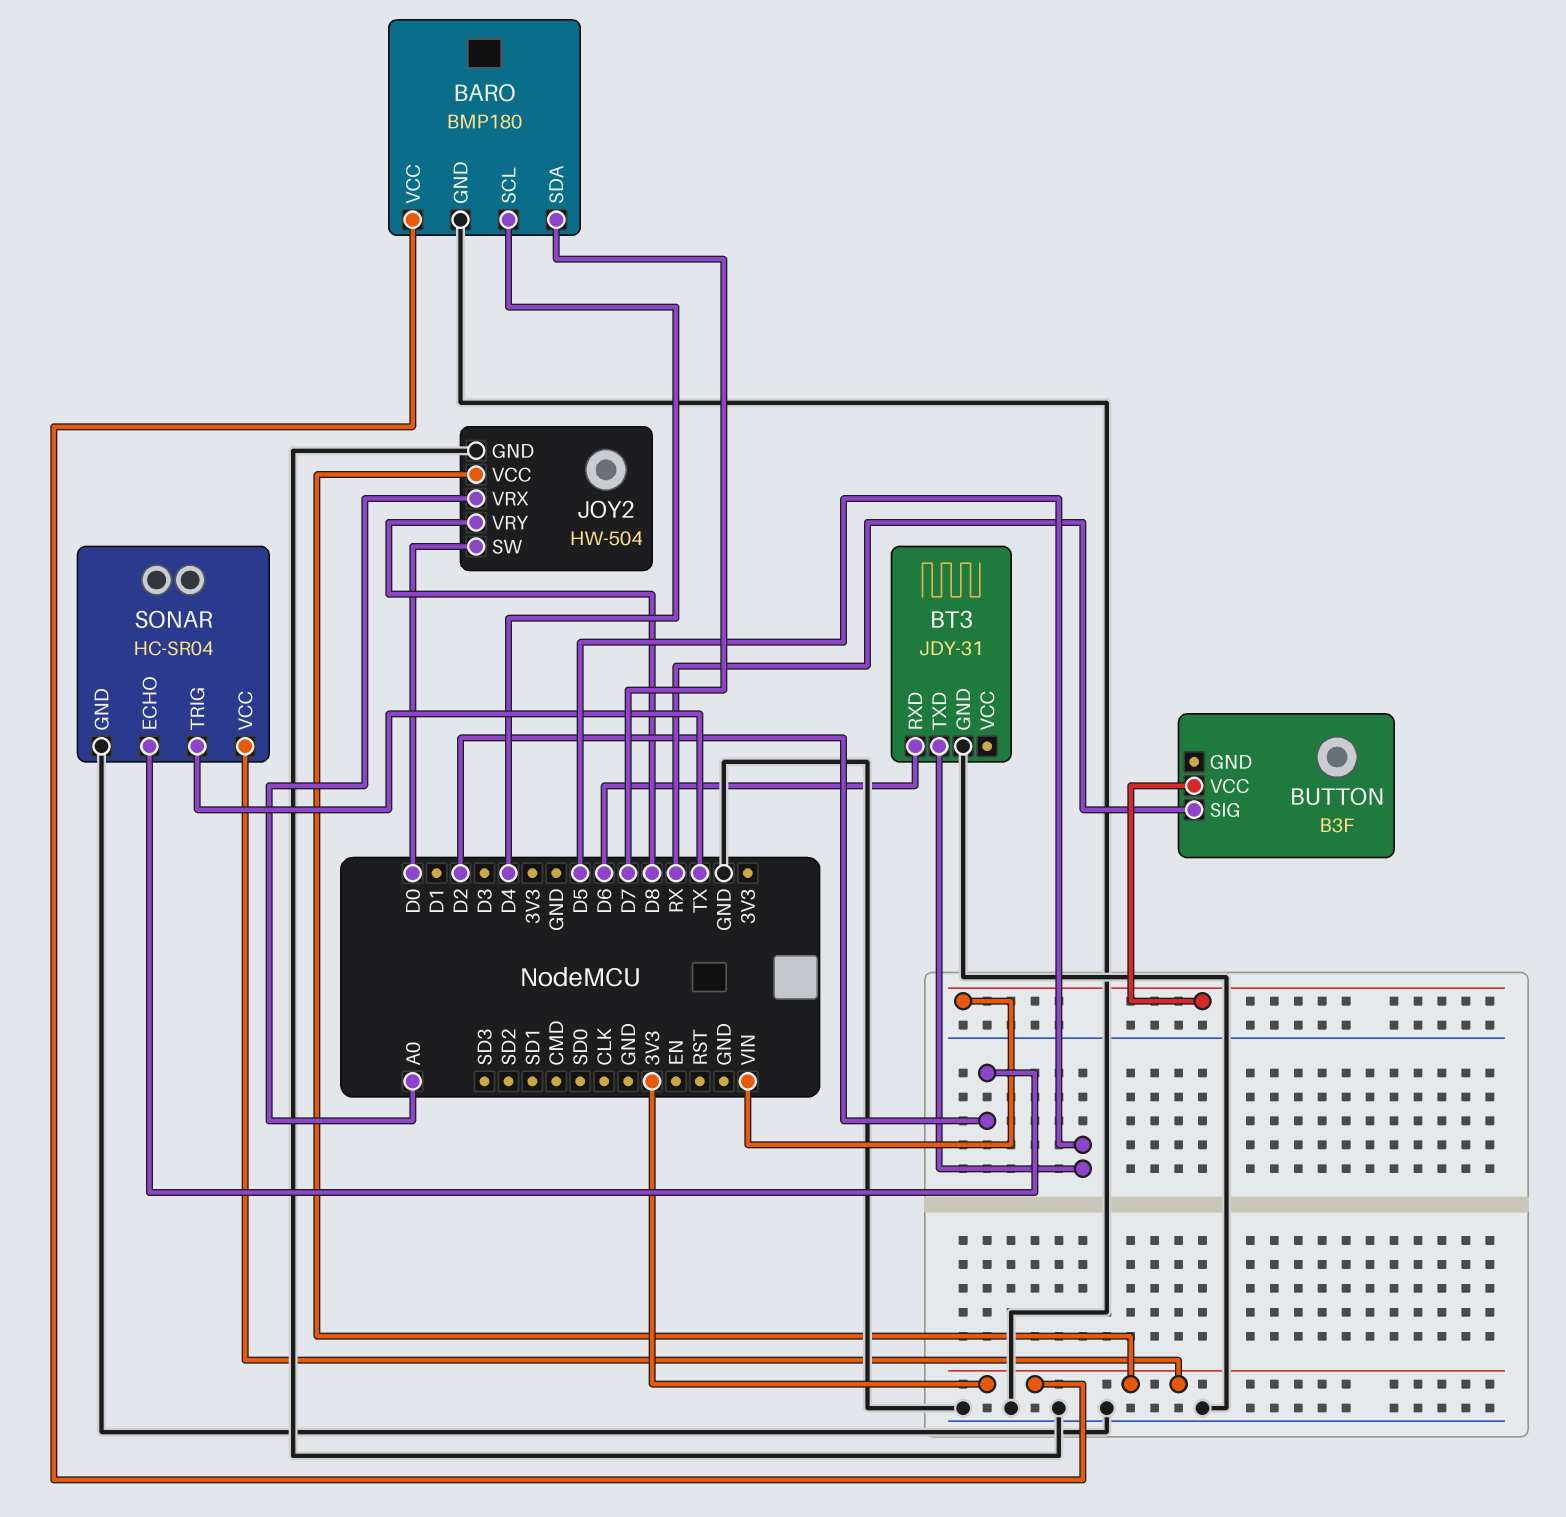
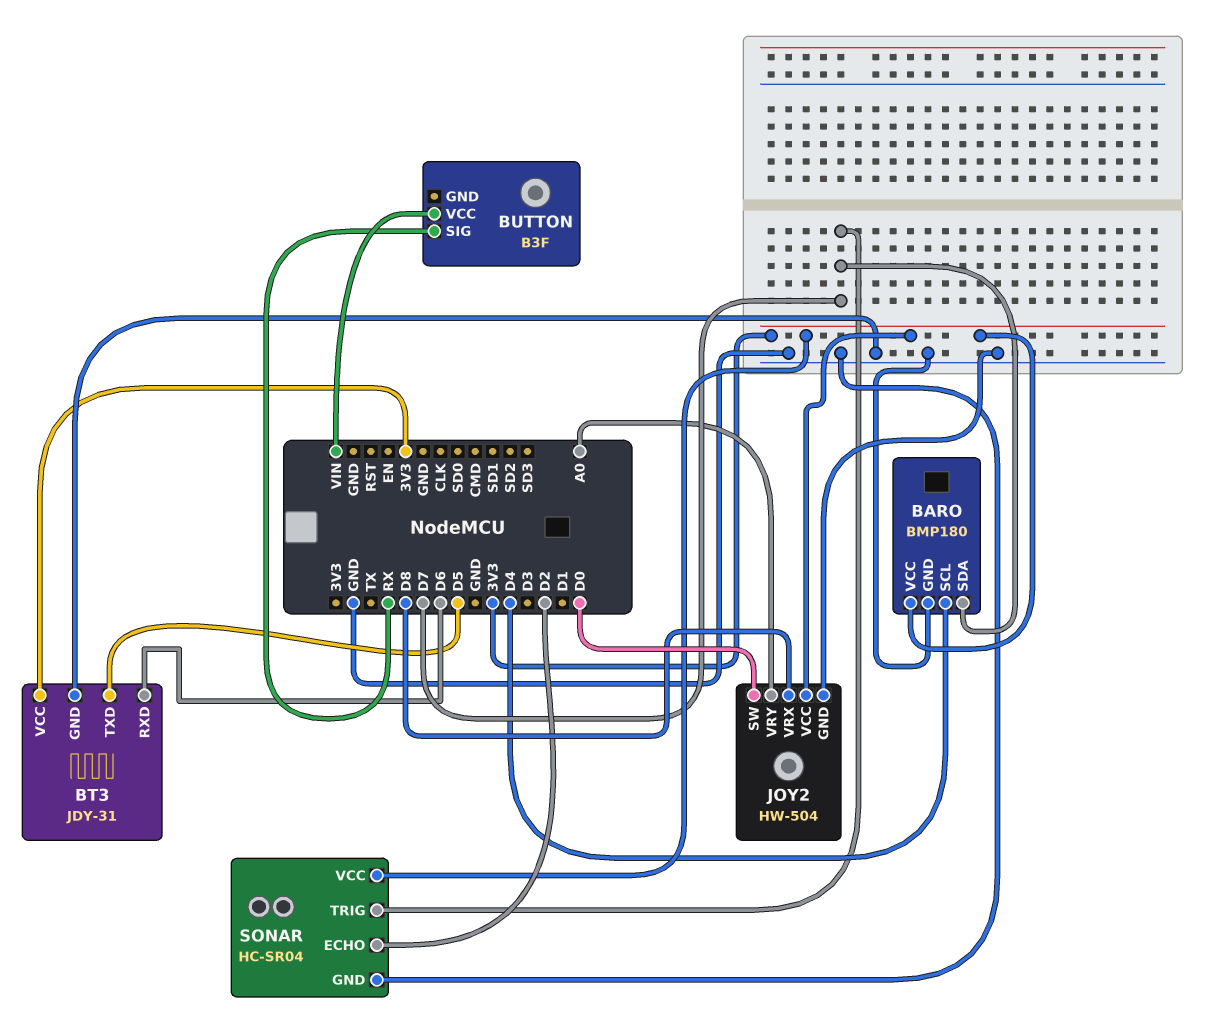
BT3 pin VCC: none -> 3V3
JOY2 pin VRX: A0 -> D8
JOY2 pin VRY: D8 -> A0
SONAR pin TRIG: TX -> D7

